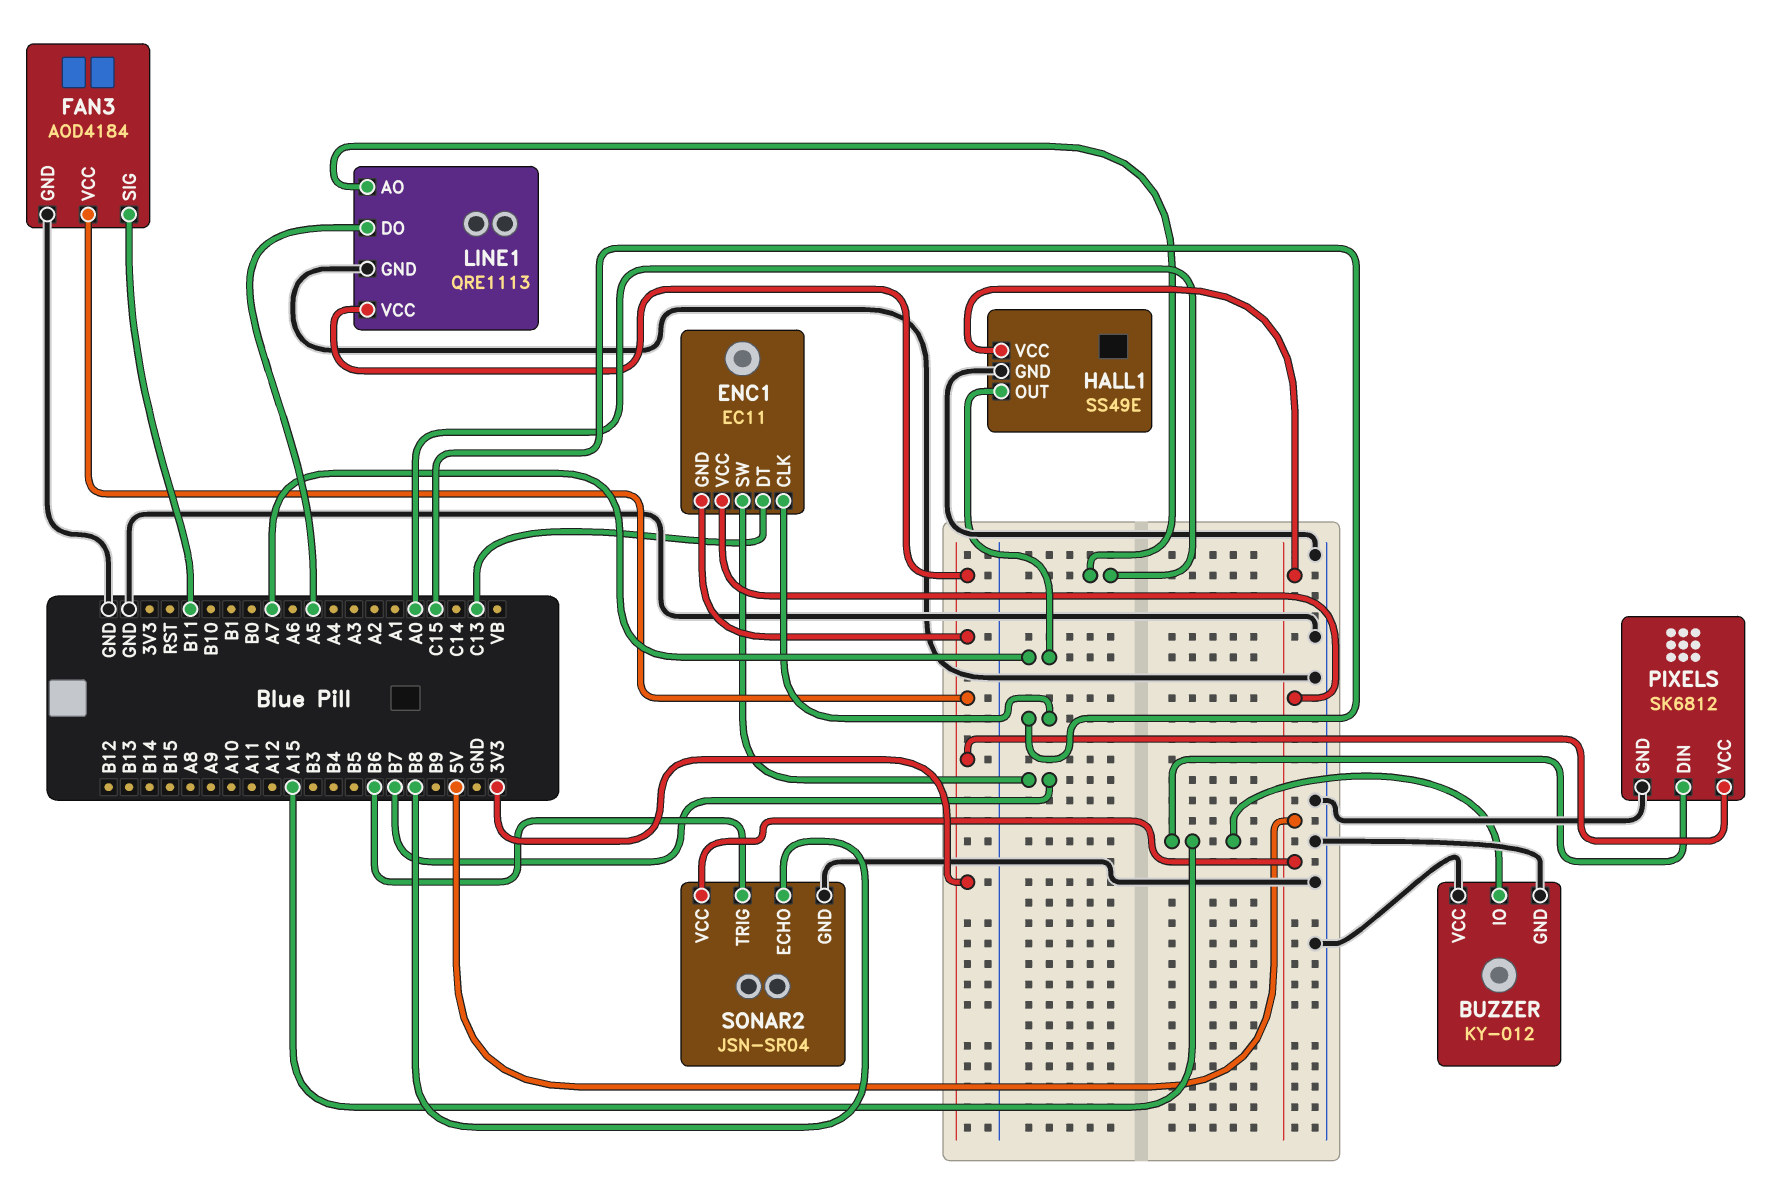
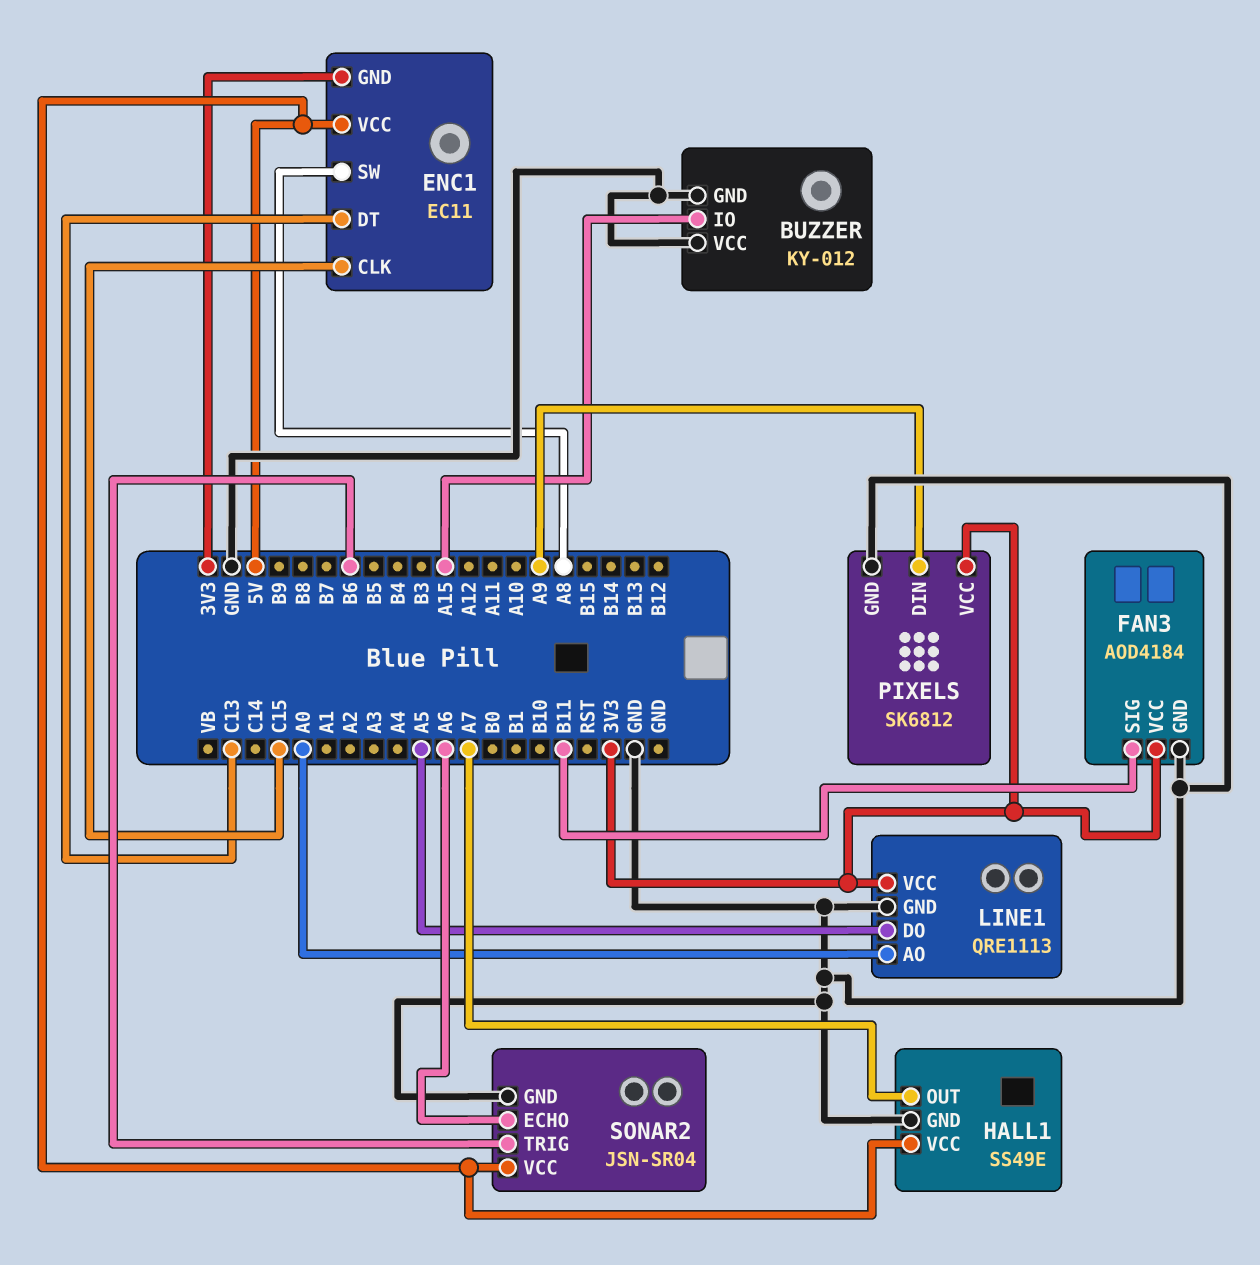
ENC1 pin SW: B7 -> A8
PIXELS pin DIN: A15 -> A9
SONAR2 pin ECHO: B8 -> A6

